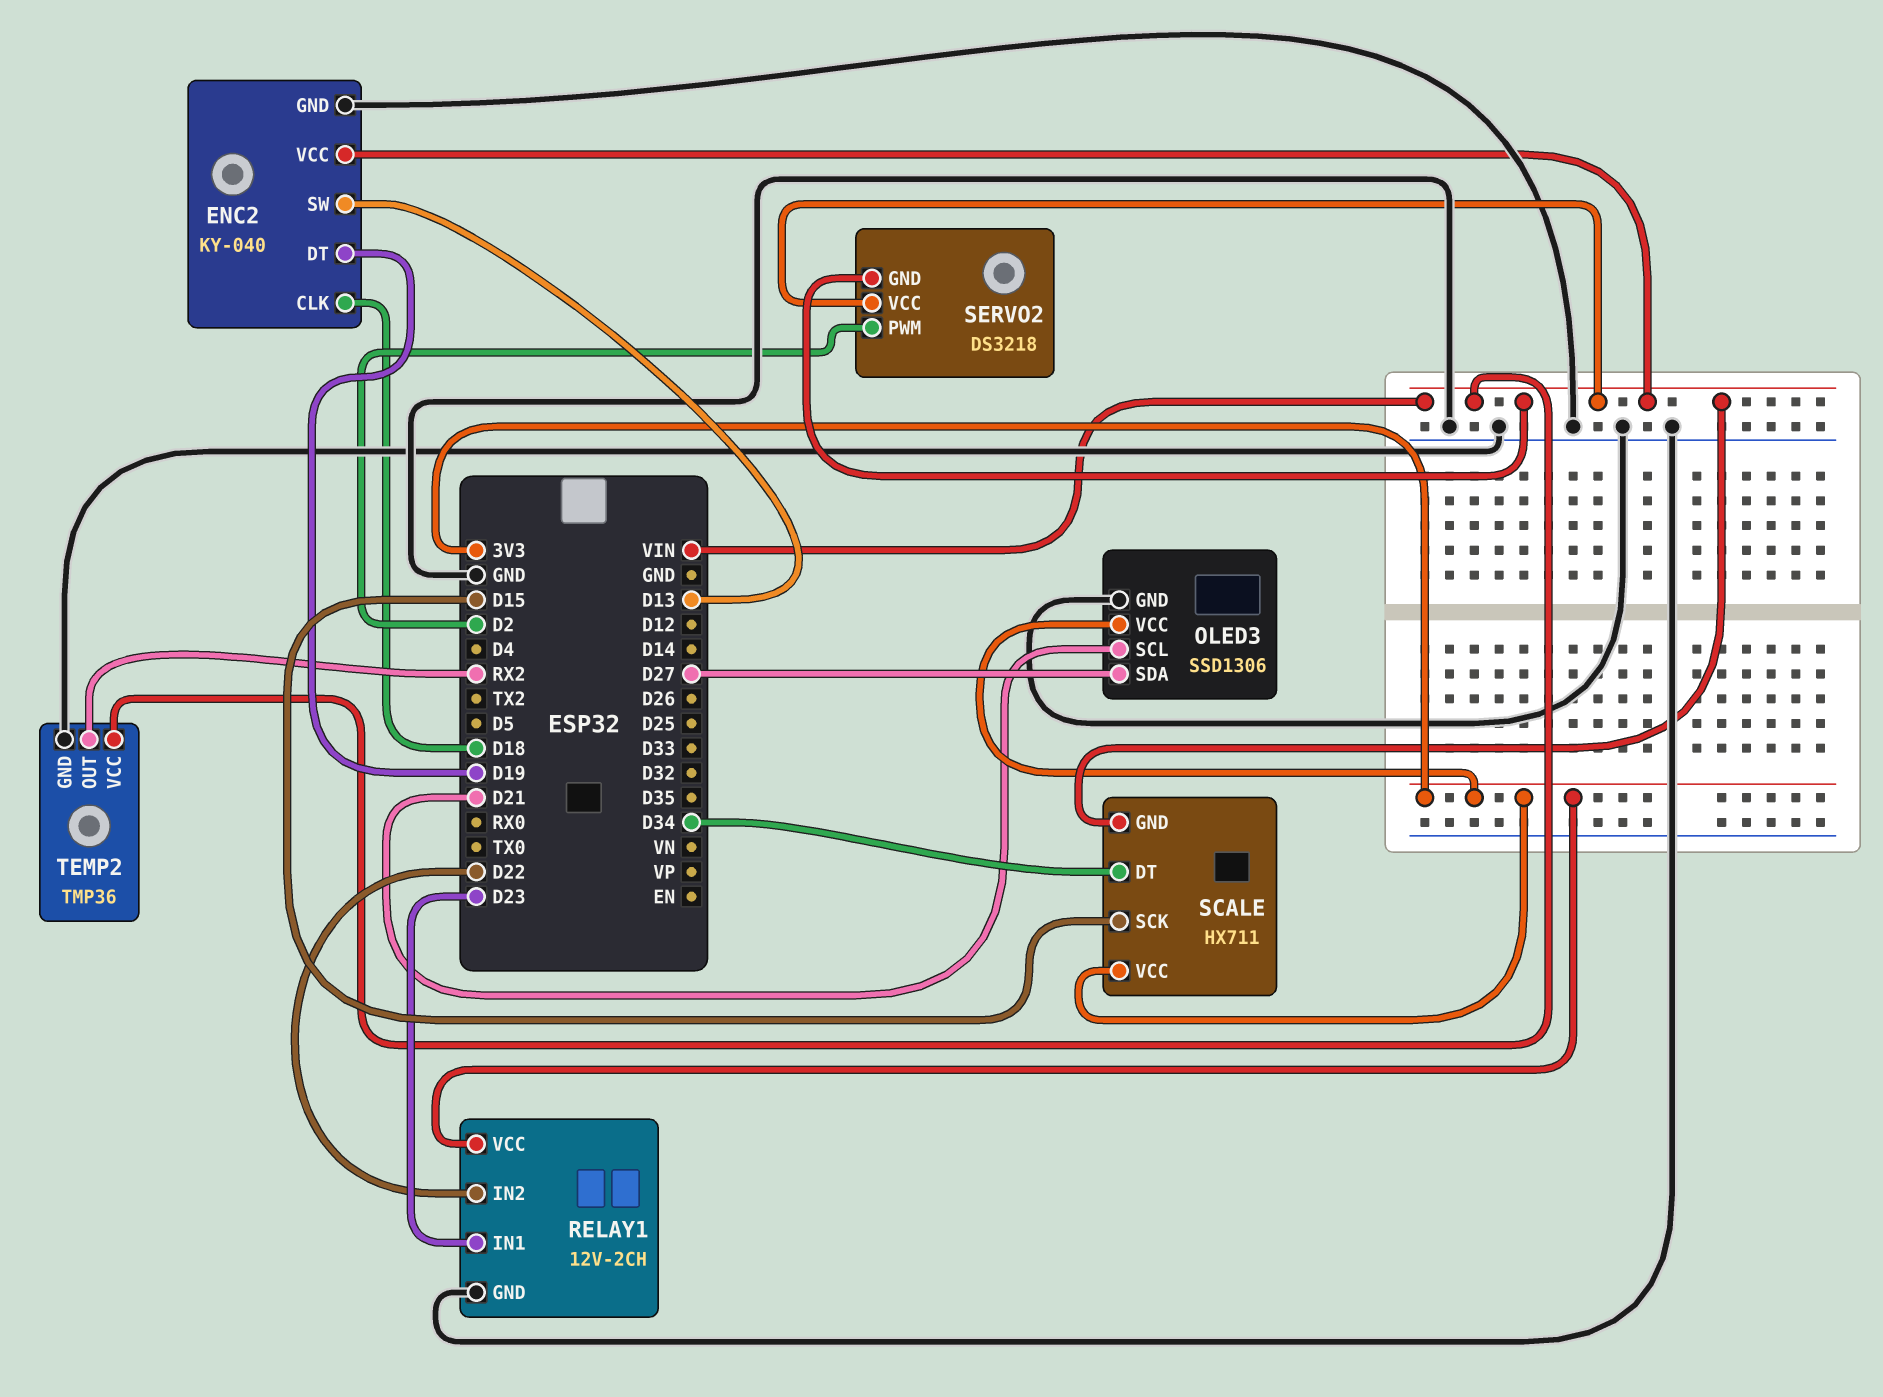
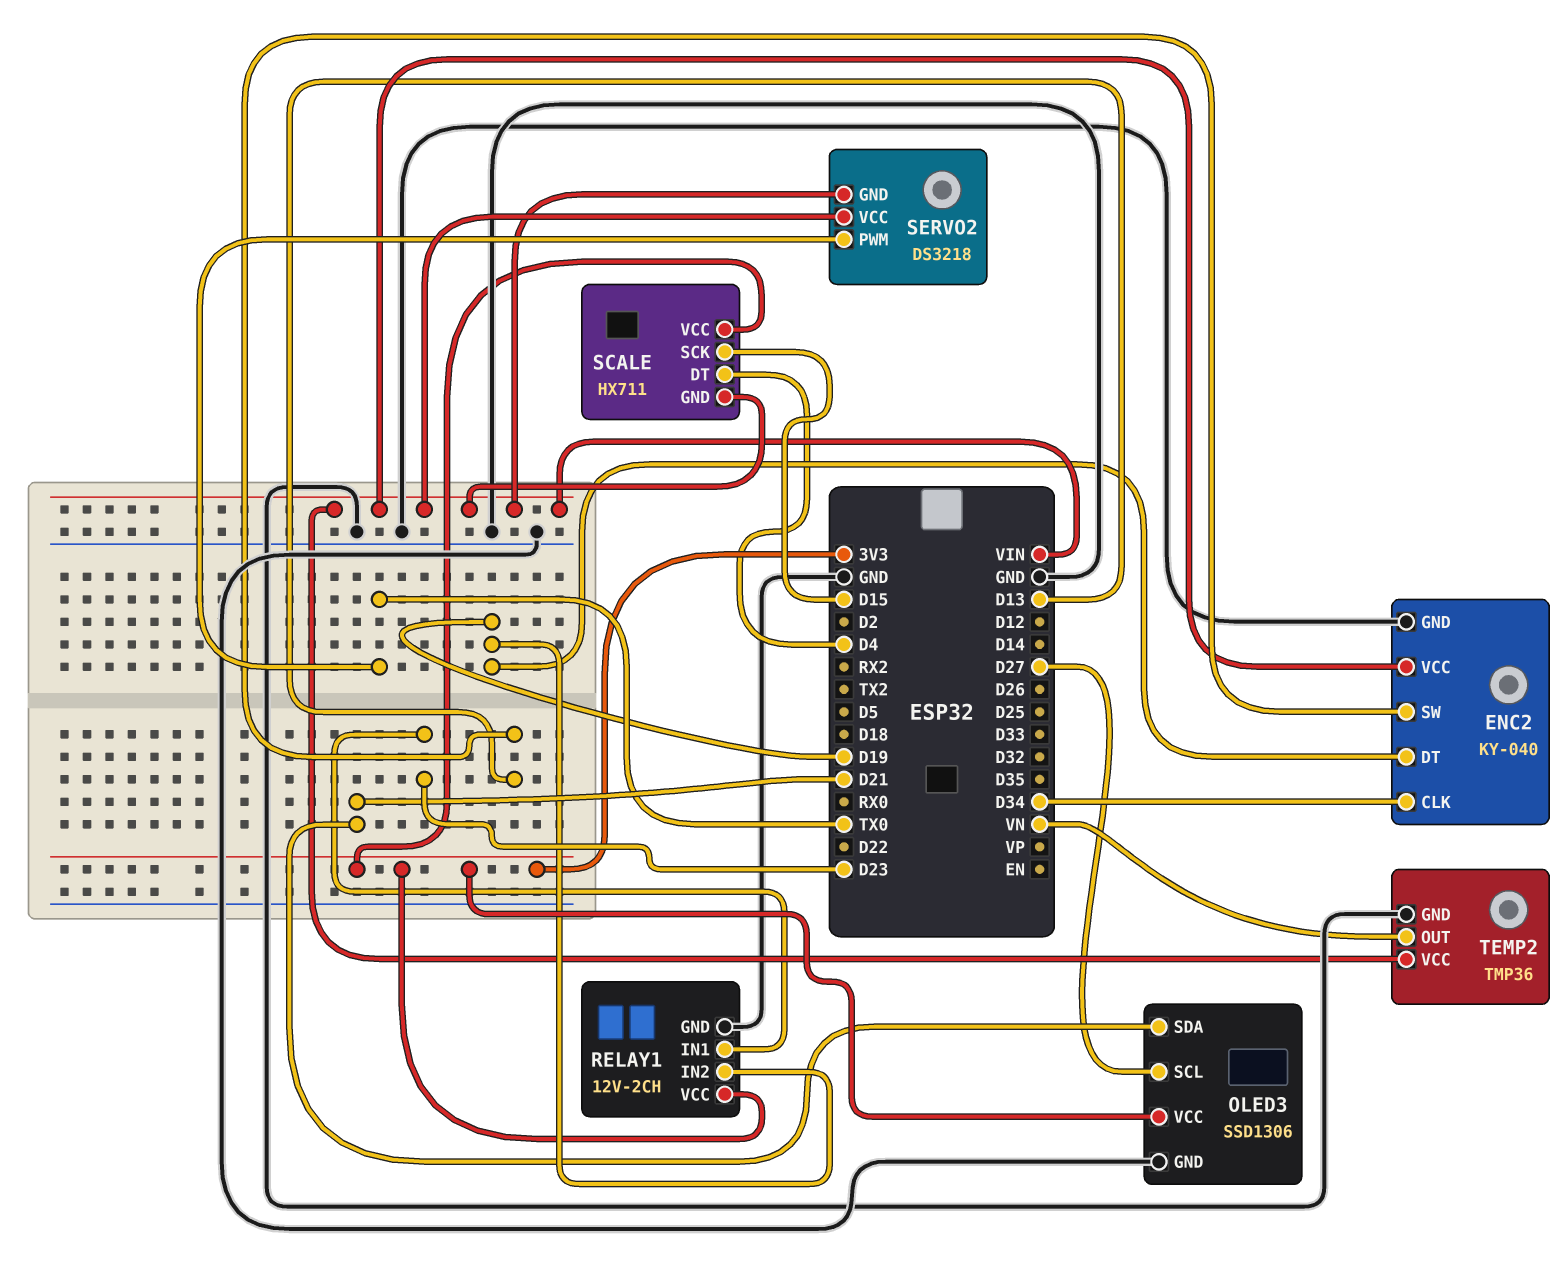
ENC2 pin CLK: D18 -> D34
OLED3 pin SCL: D21 -> D27
OLED3 pin SDA: D27 -> D21
RELAY1 pin IN2: D22 -> D19
SCALE pin DT: D34 -> D4
SERVO2 pin PWM: D2 -> TX0
TEMP2 pin OUT: RX2 -> VN

